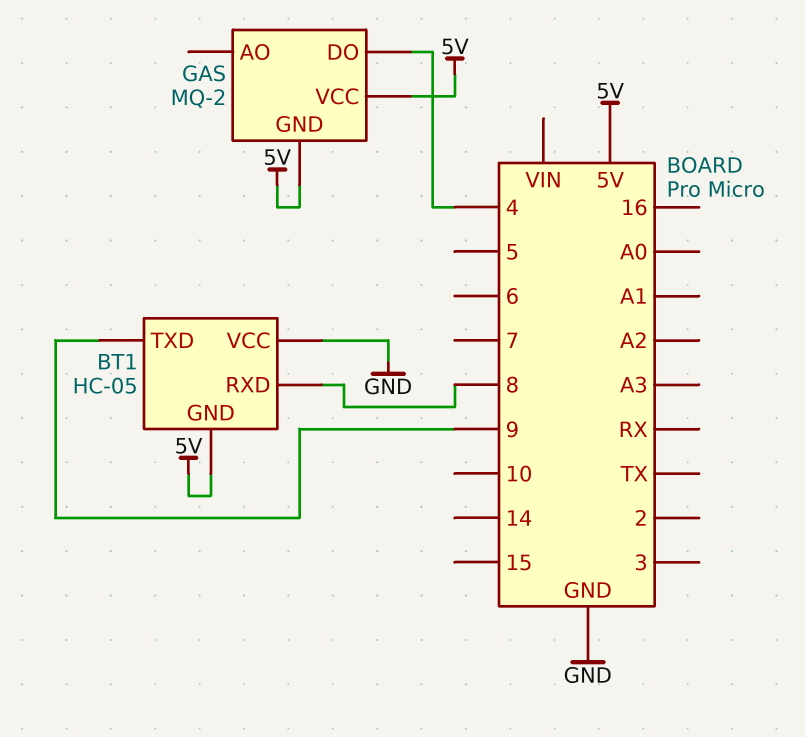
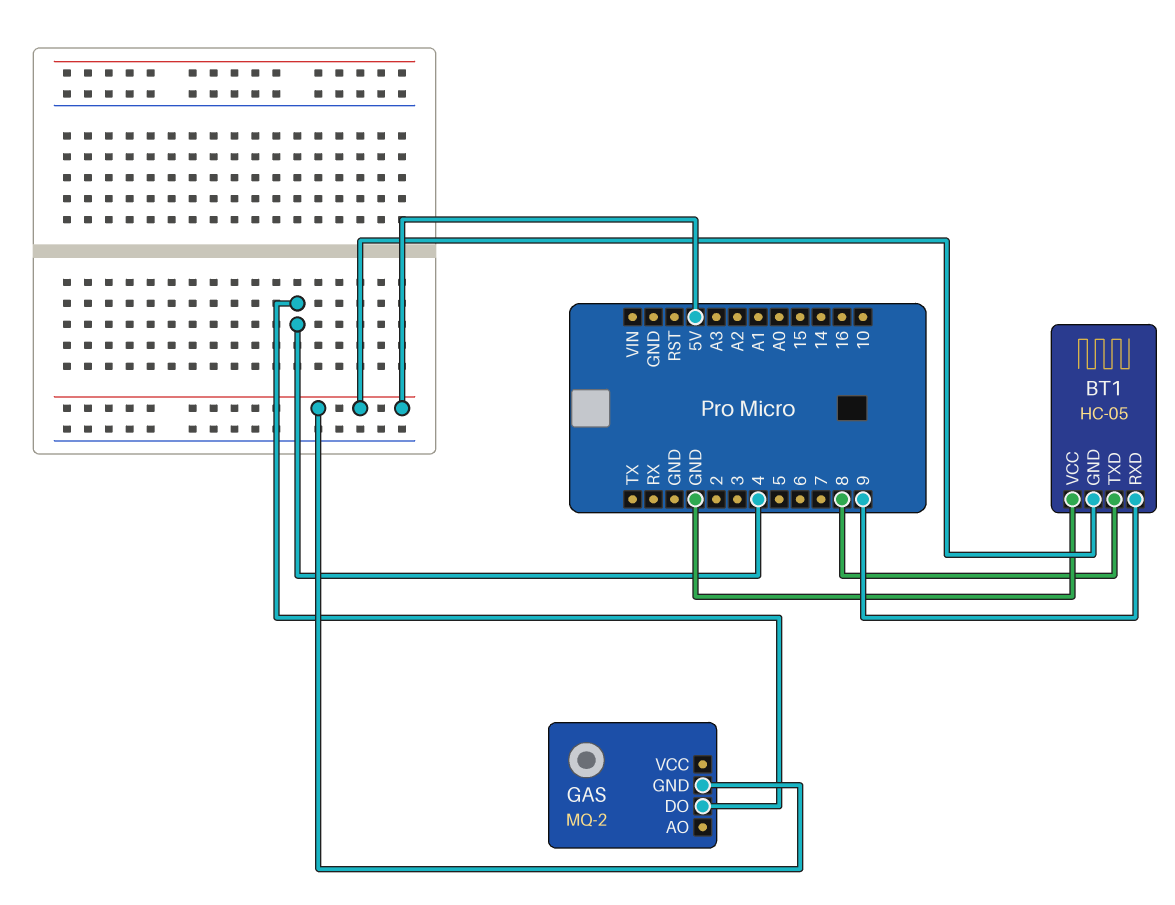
BT1 pin RXD: 8 -> 9
BT1 pin TXD: 9 -> 8
GAS pin VCC: 5V -> none

